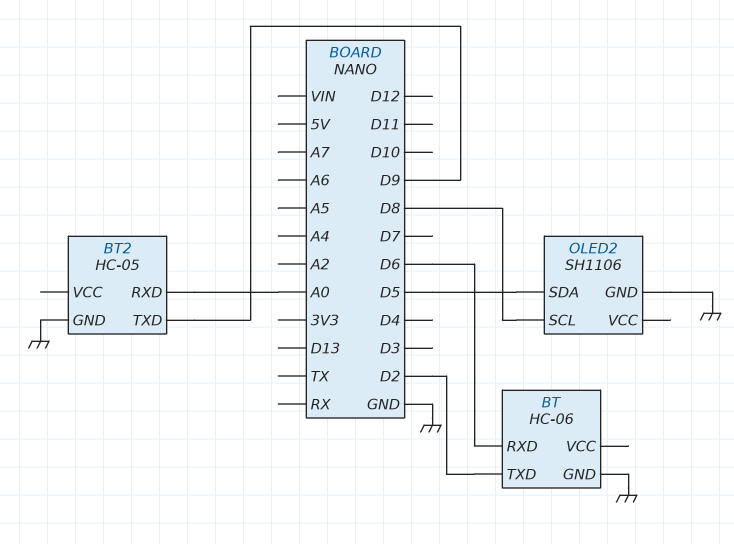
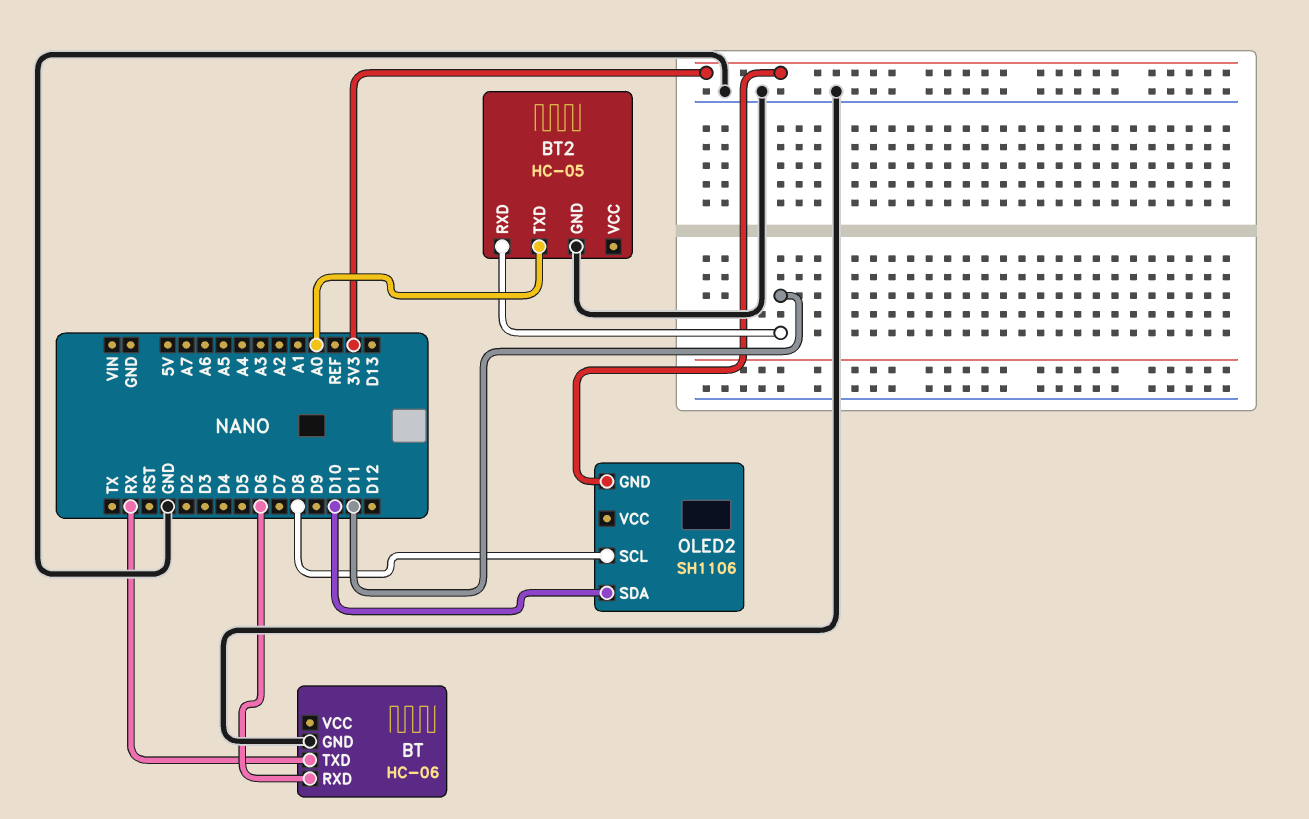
BT pin TXD: D2 -> RX
BT2 pin RXD: A0 -> D11
BT2 pin TXD: D9 -> A0
OLED2 pin GND: GND -> 3V3
OLED2 pin SDA: D5 -> D10

